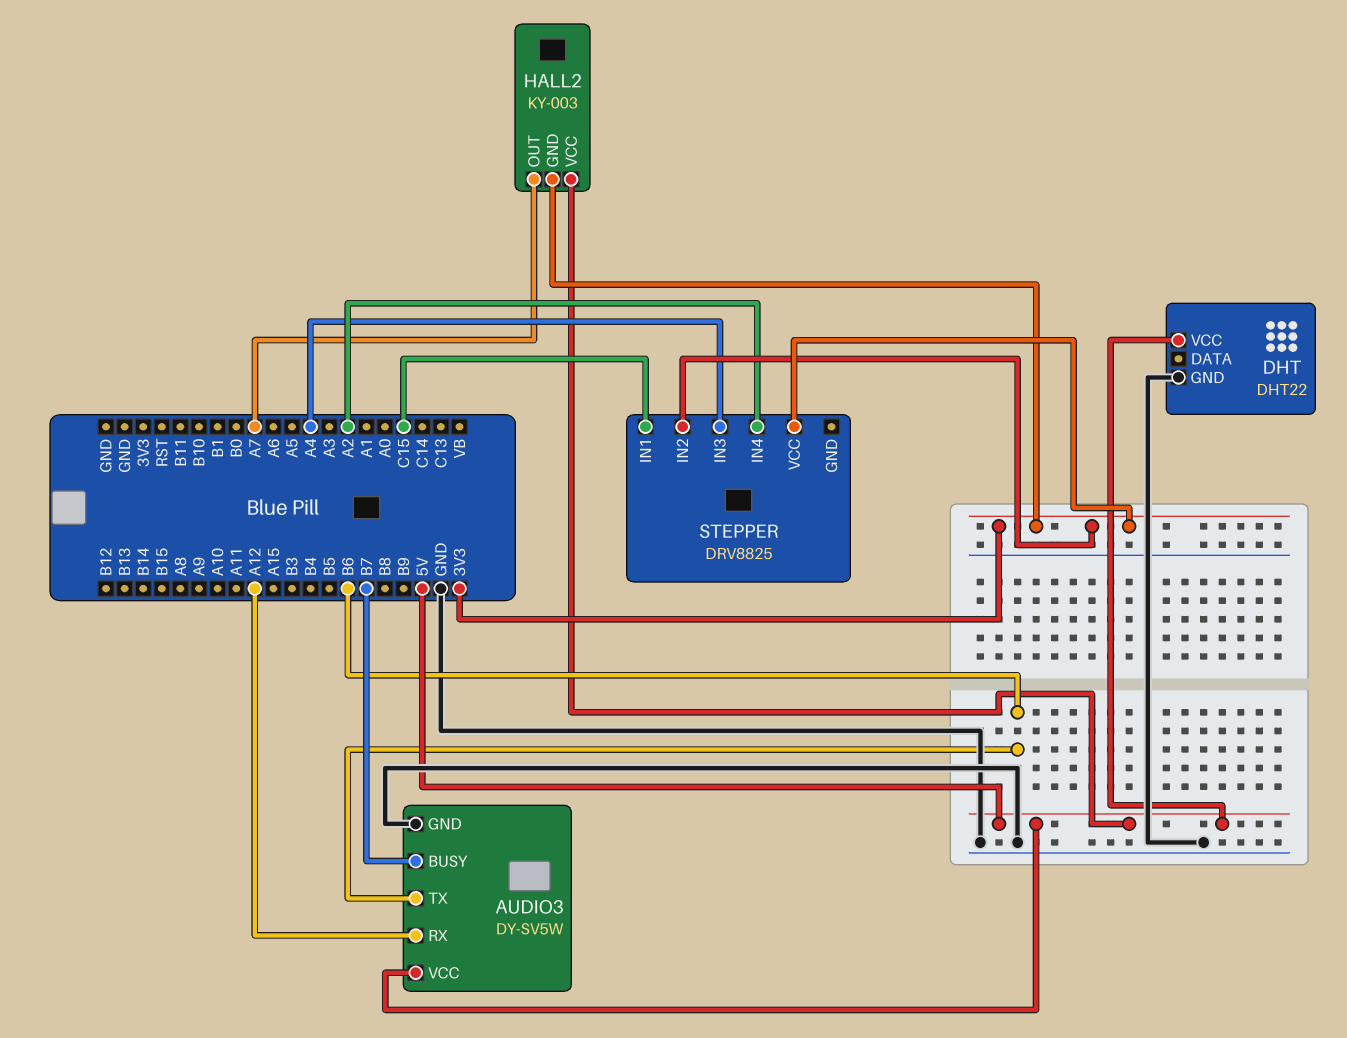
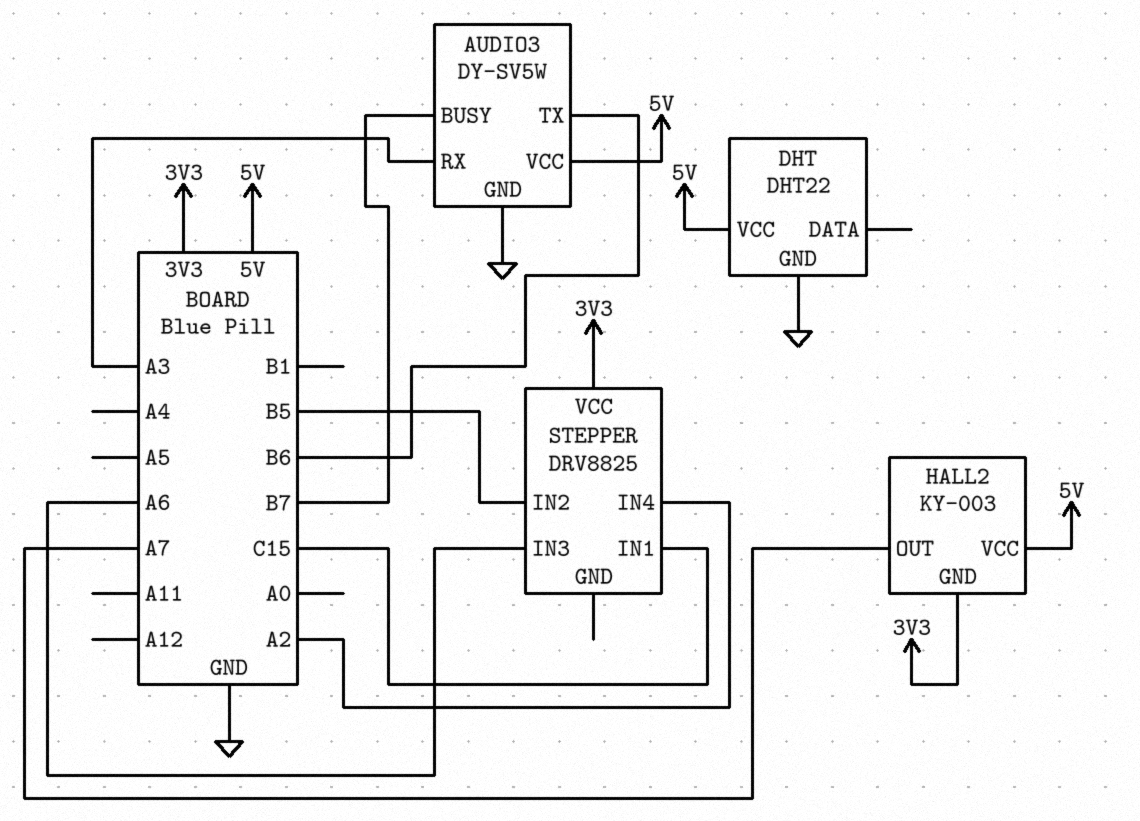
AUDIO3 pin RX: A12 -> A3
STEPPER pin IN2: 3V3 -> B5
STEPPER pin IN3: A4 -> A6

